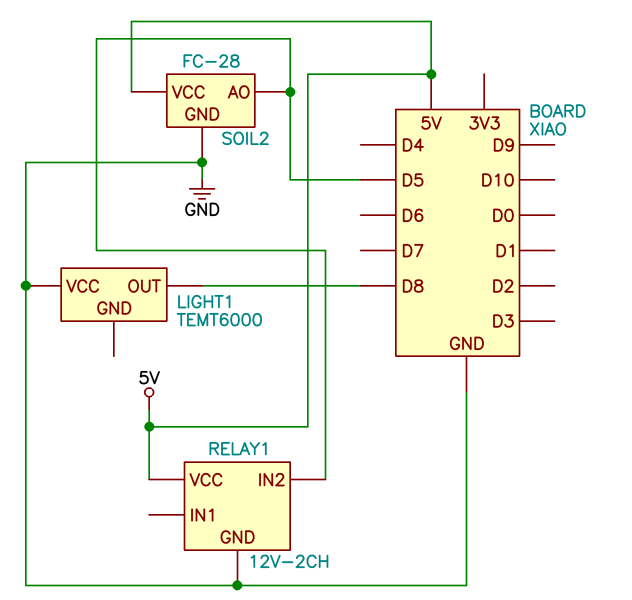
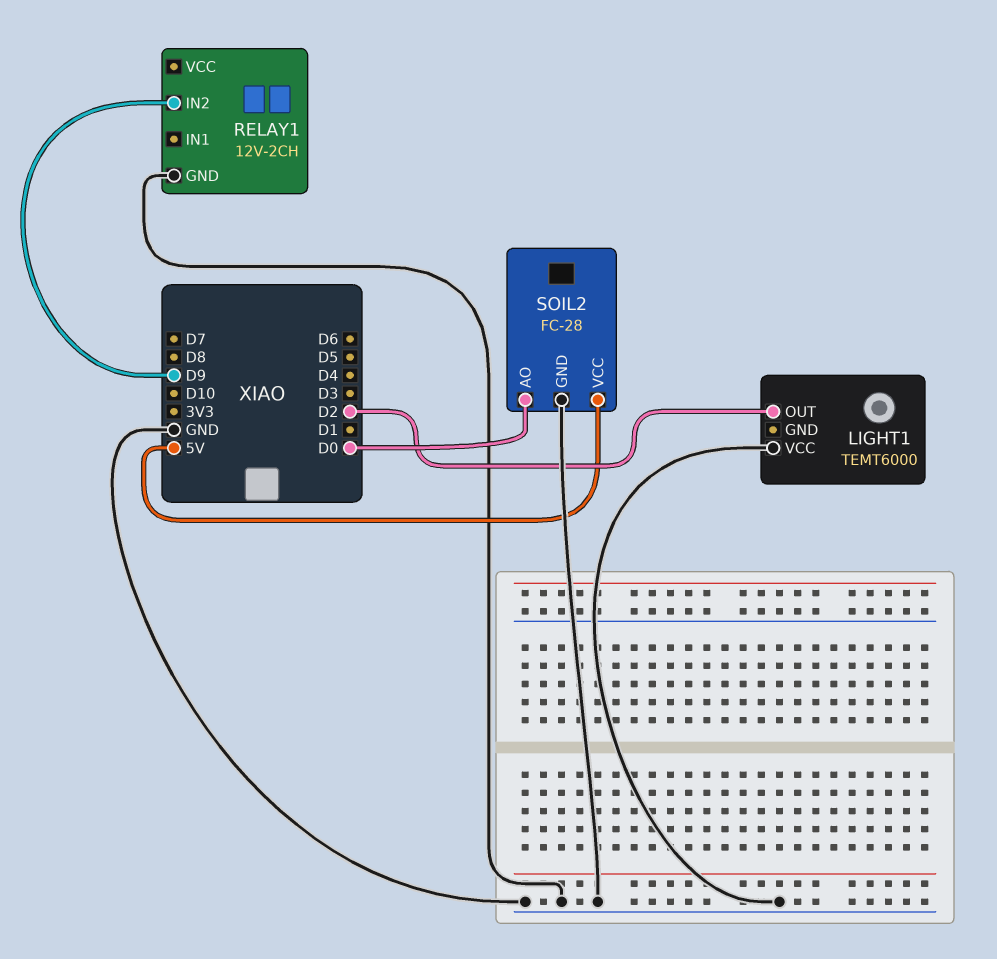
LIGHT1 pin OUT: D8 -> D2
RELAY1 pin IN2: D5 -> D9
RELAY1 pin VCC: 5V -> none
SOIL2 pin AO: D5 -> D0

